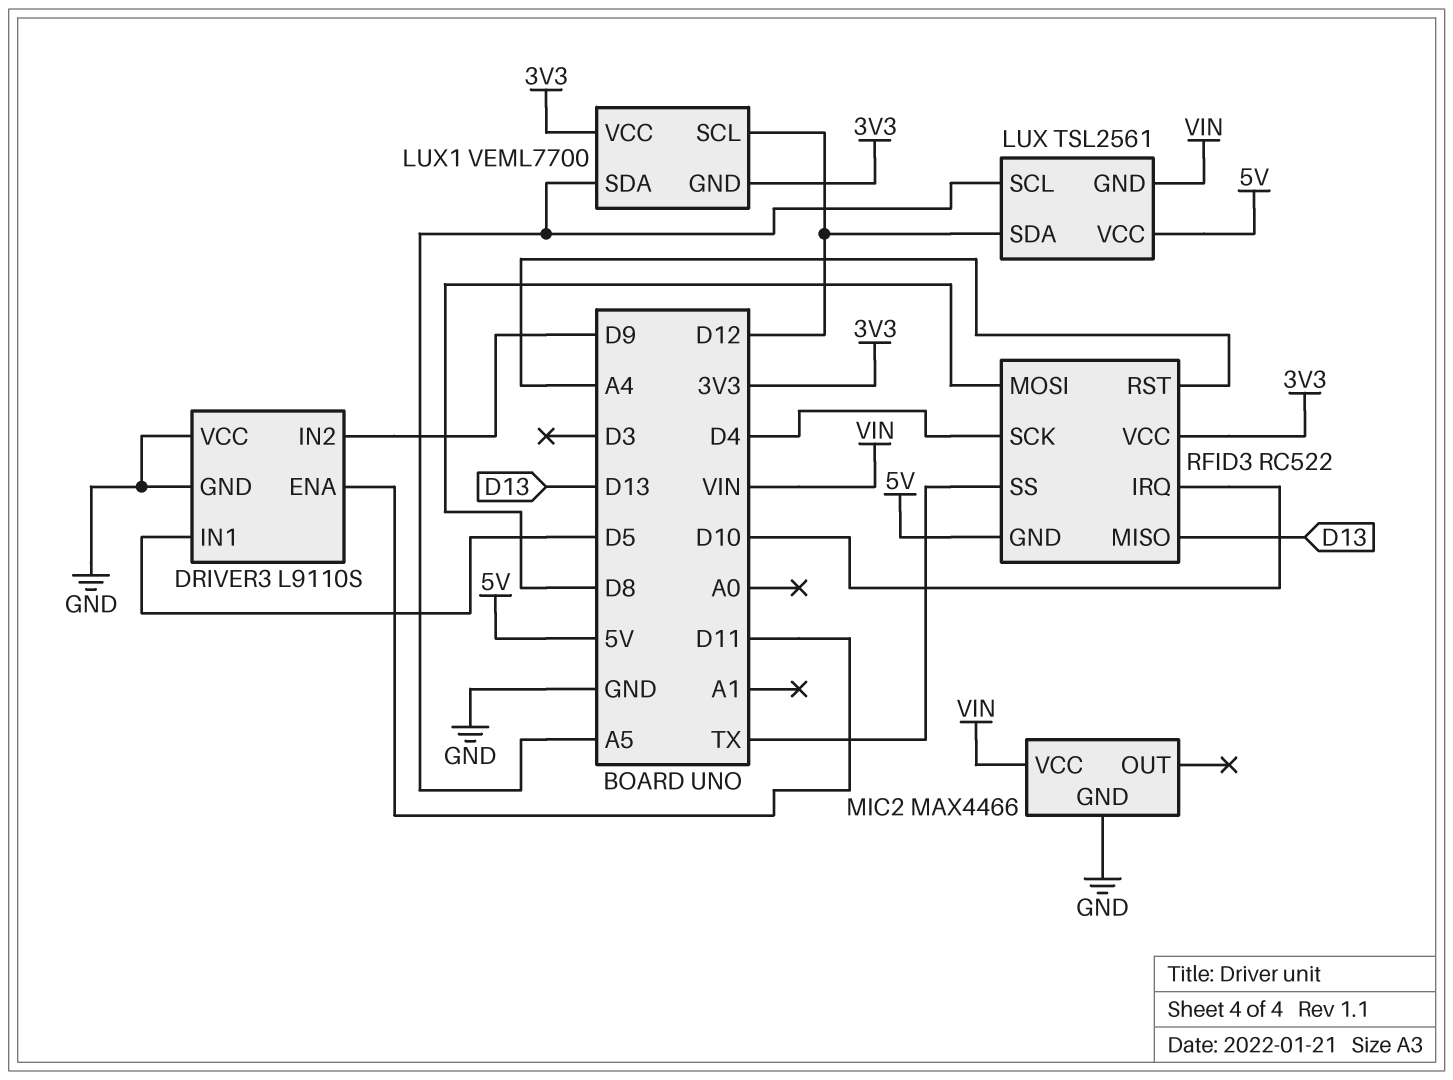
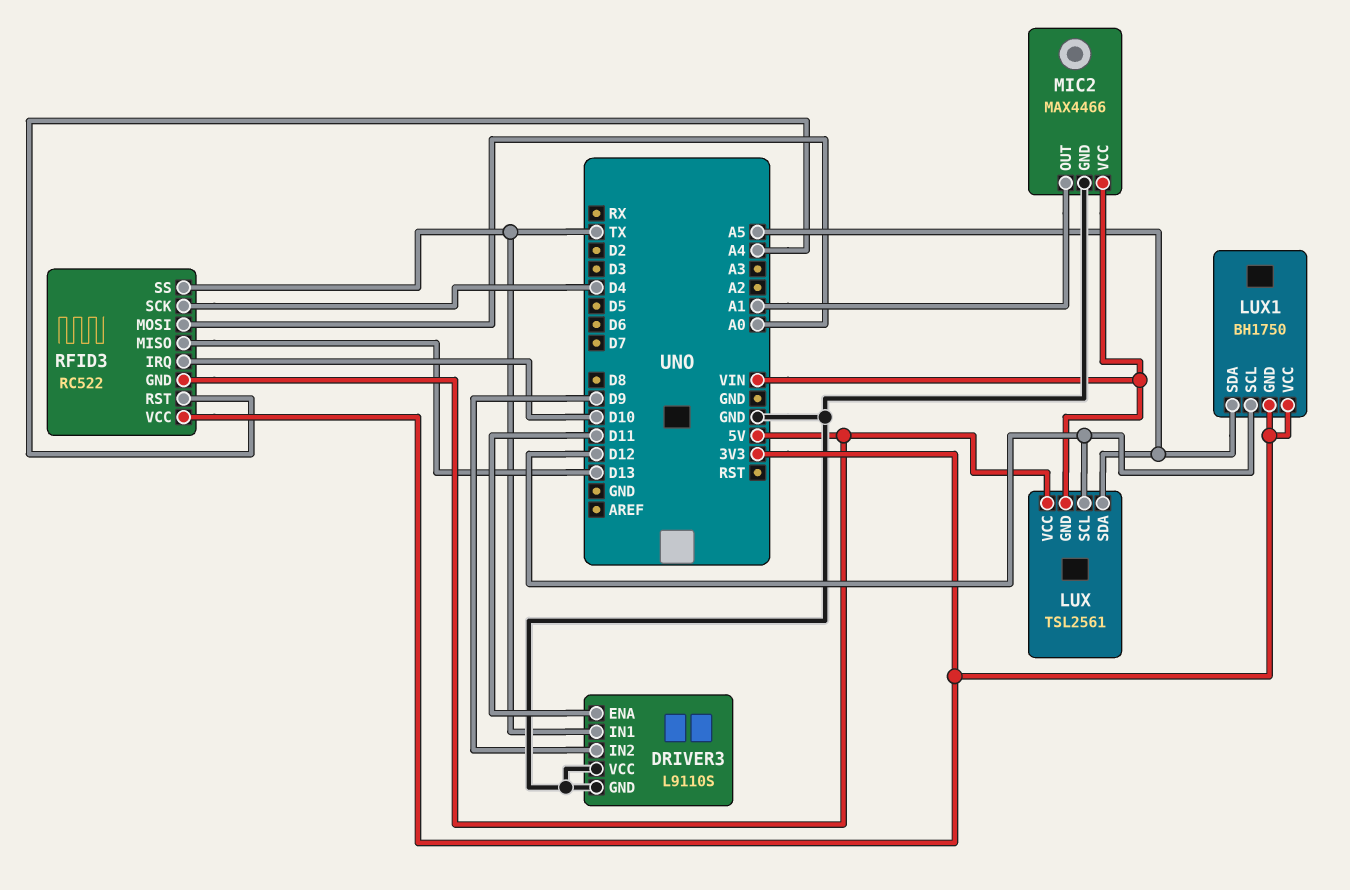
DRIVER3 pin IN1: D5 -> TX
LUX pin SCL: A5 -> D12
LUX pin SDA: D12 -> A5
LUX1: VEML7700 -> BH1750
MIC2 pin OUT: none -> A1
RFID3 pin MOSI: D8 -> A0

